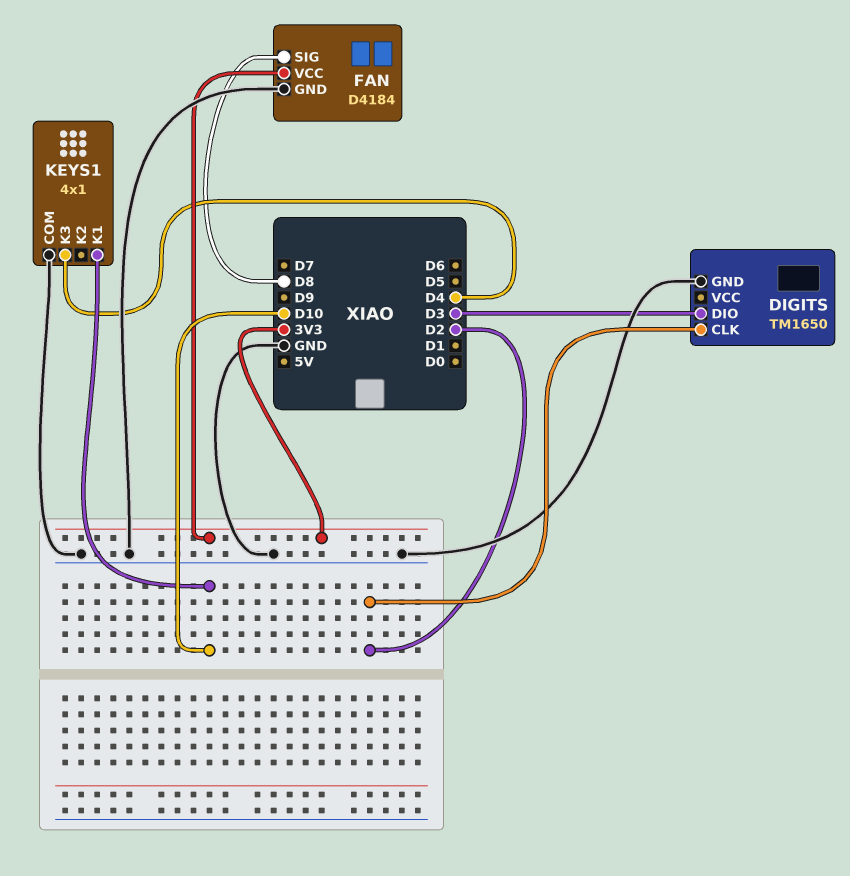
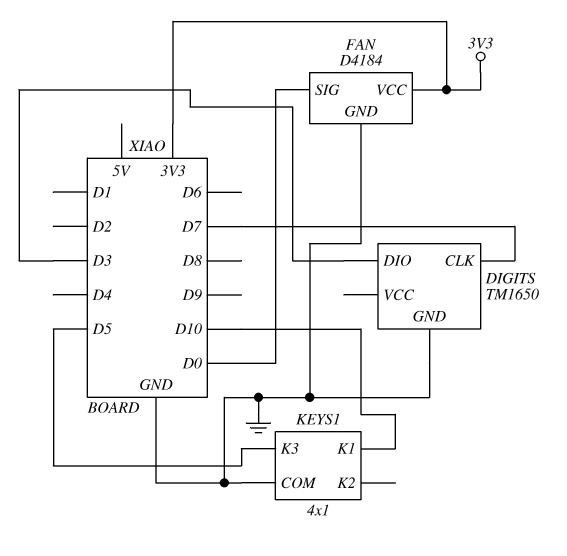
DIGITS pin CLK: D2 -> D7
FAN pin SIG: D8 -> D0
KEYS1 pin K3: D4 -> D5

